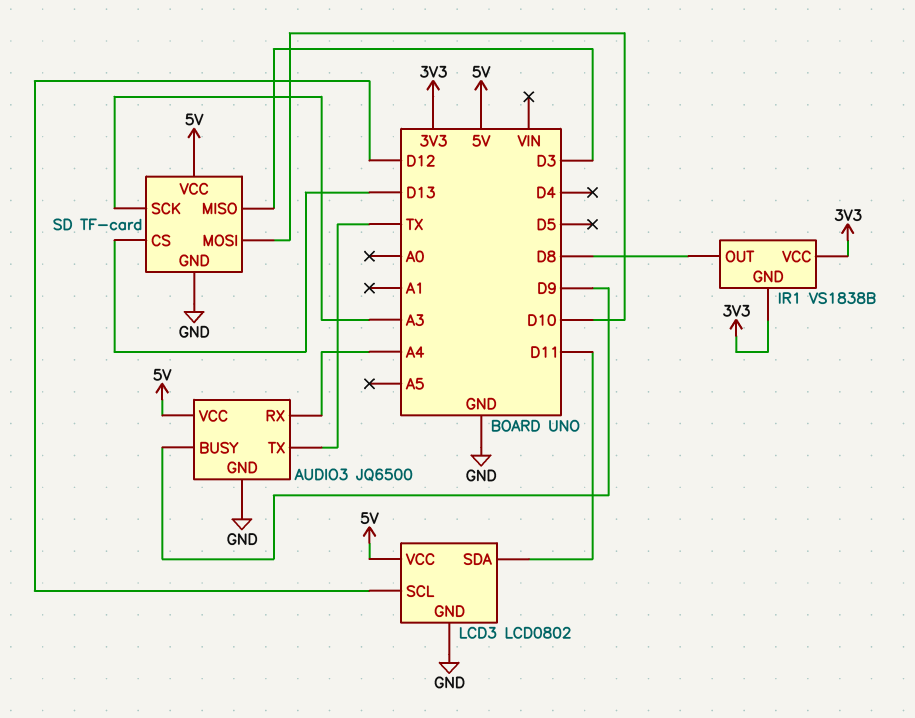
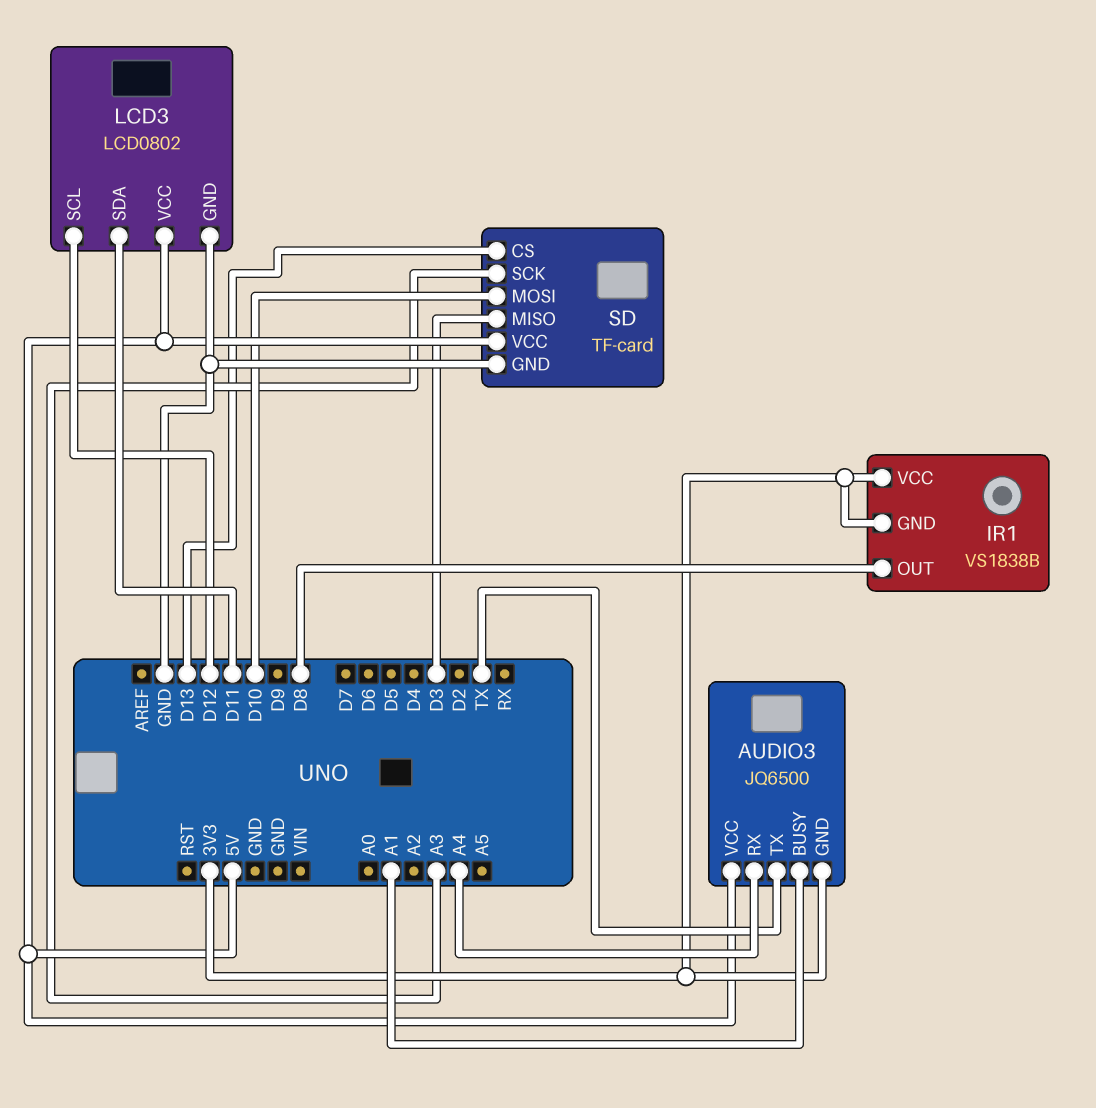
AUDIO3 pin BUSY: D9 -> A1
AUDIO3 pin GND: GND -> 3V3

